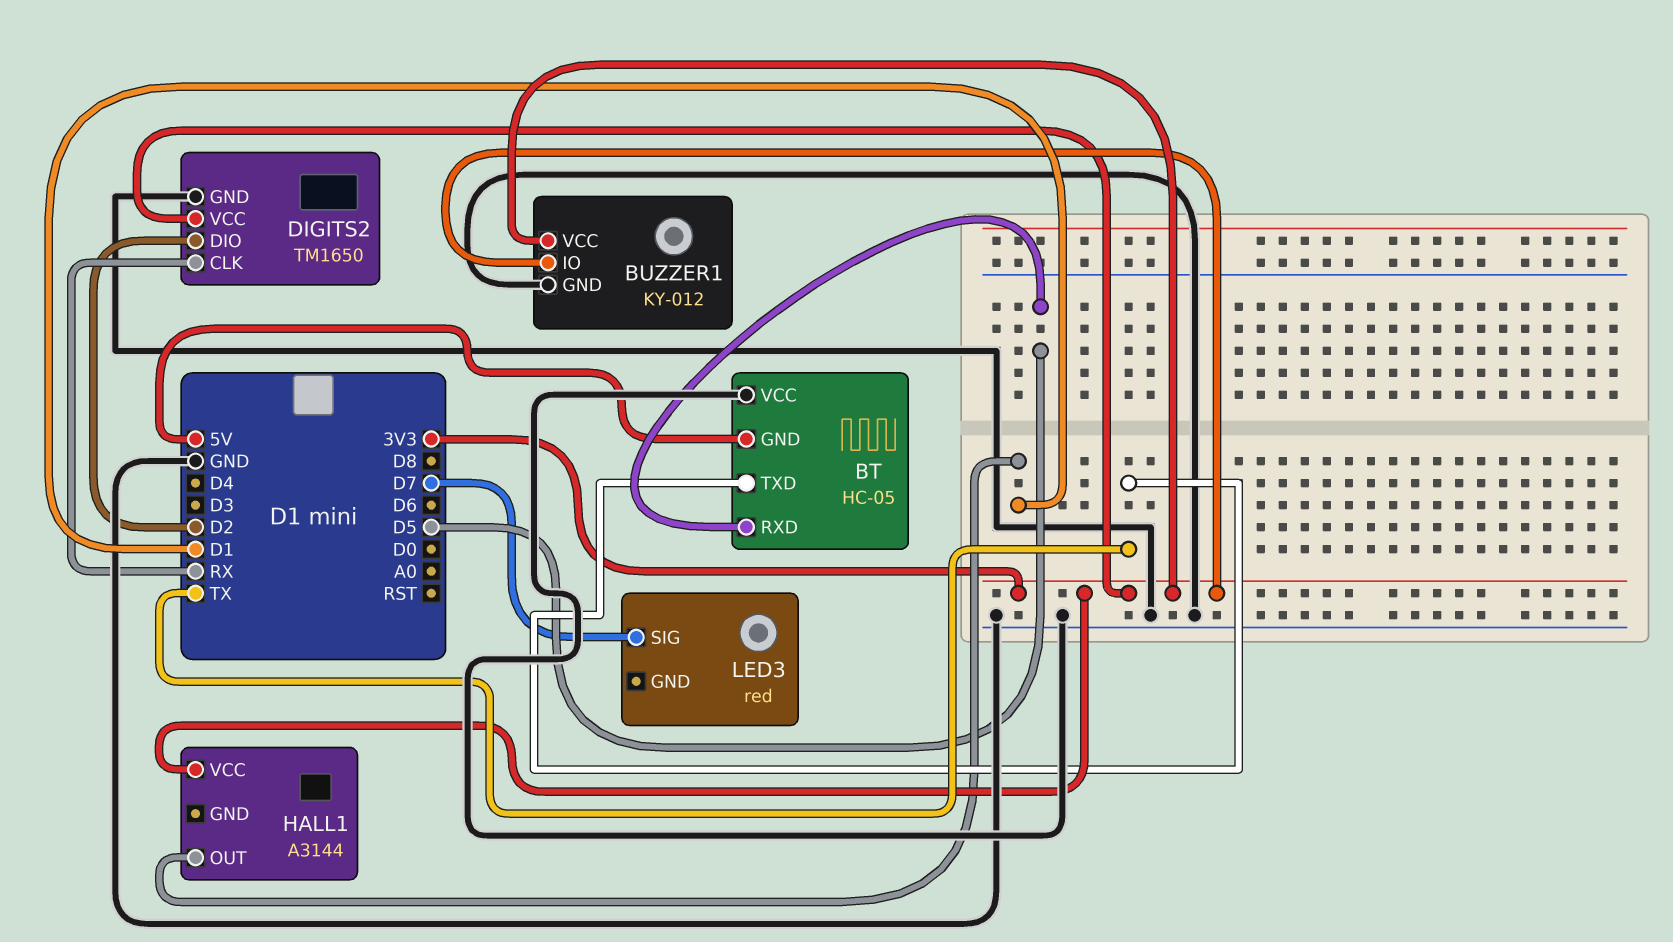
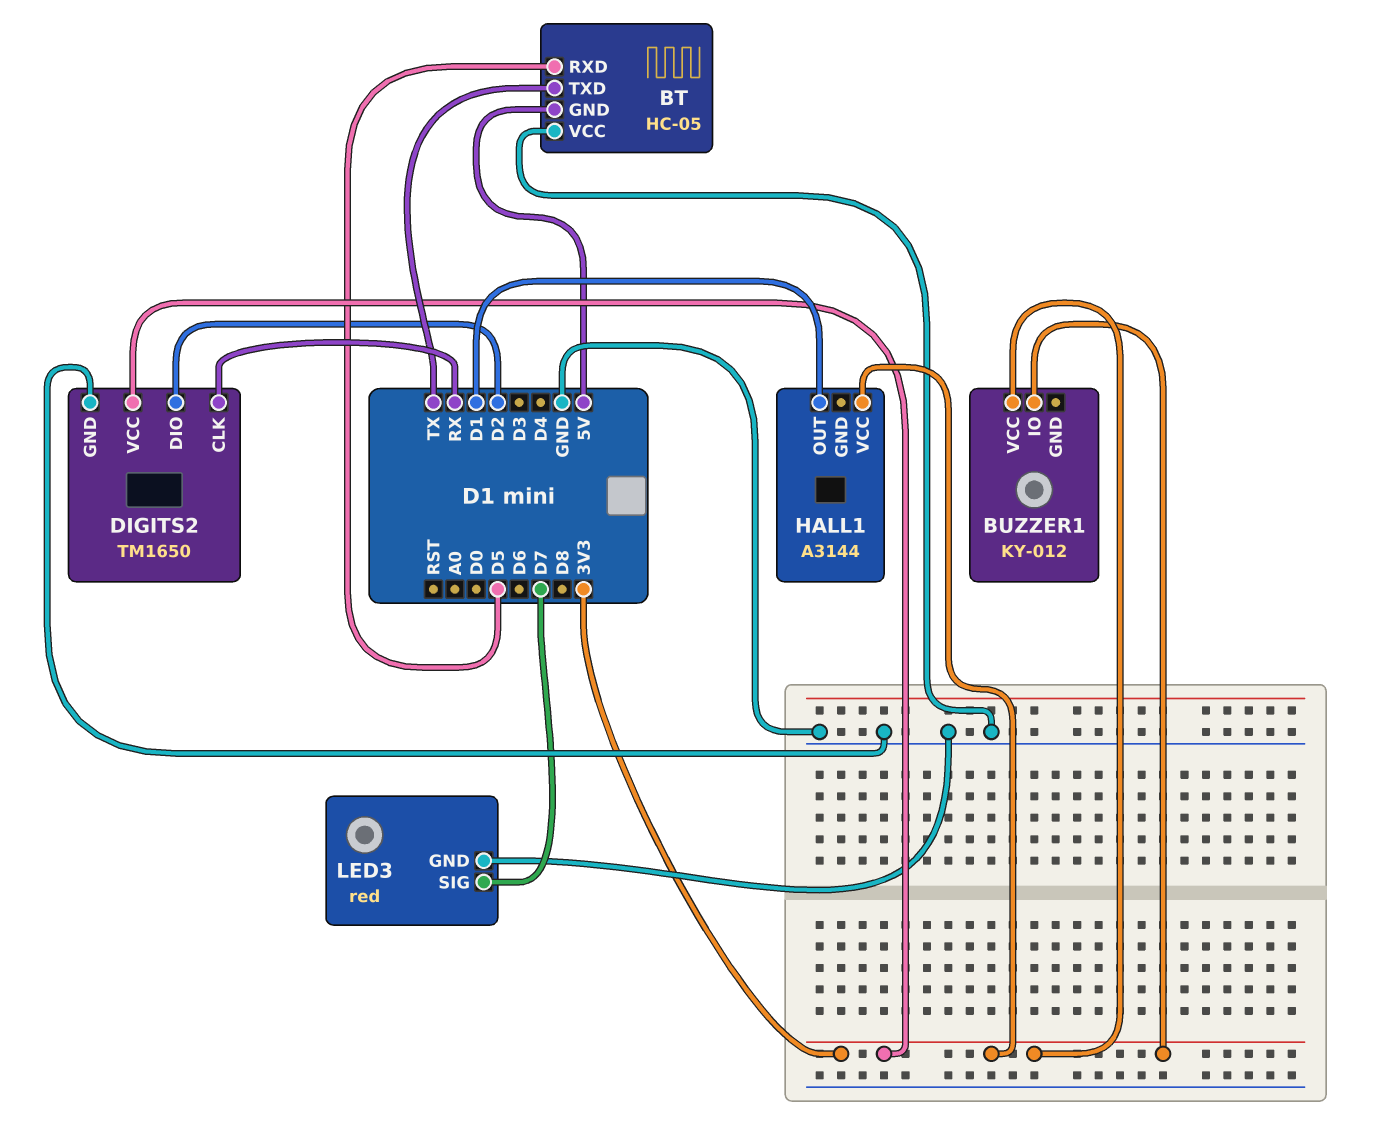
BUZZER1 pin GND: GND -> none
LED3 pin GND: none -> GND

